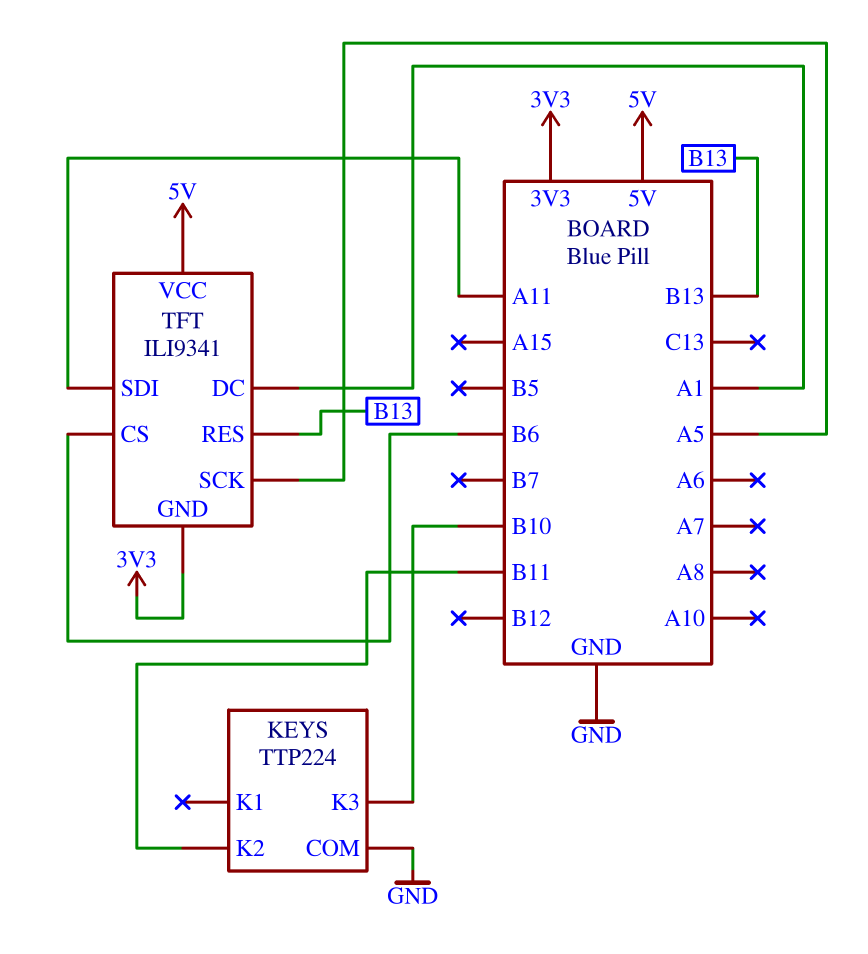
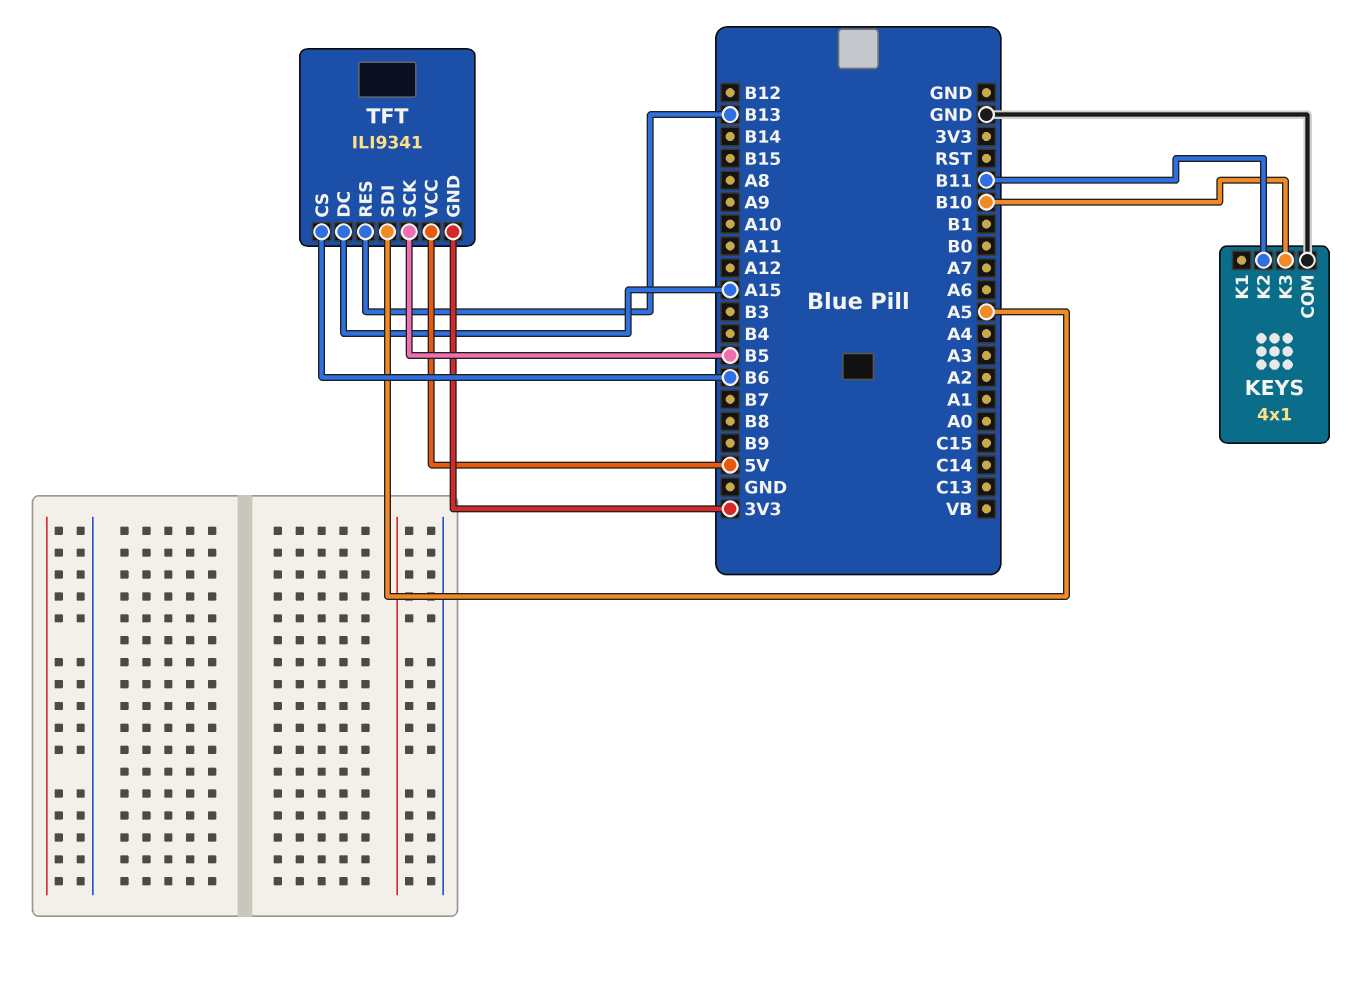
KEYS: TTP224 -> 4x1
TFT pin DC: A1 -> A15
TFT pin SCK: A5 -> B5
TFT pin SDI: A11 -> A5

